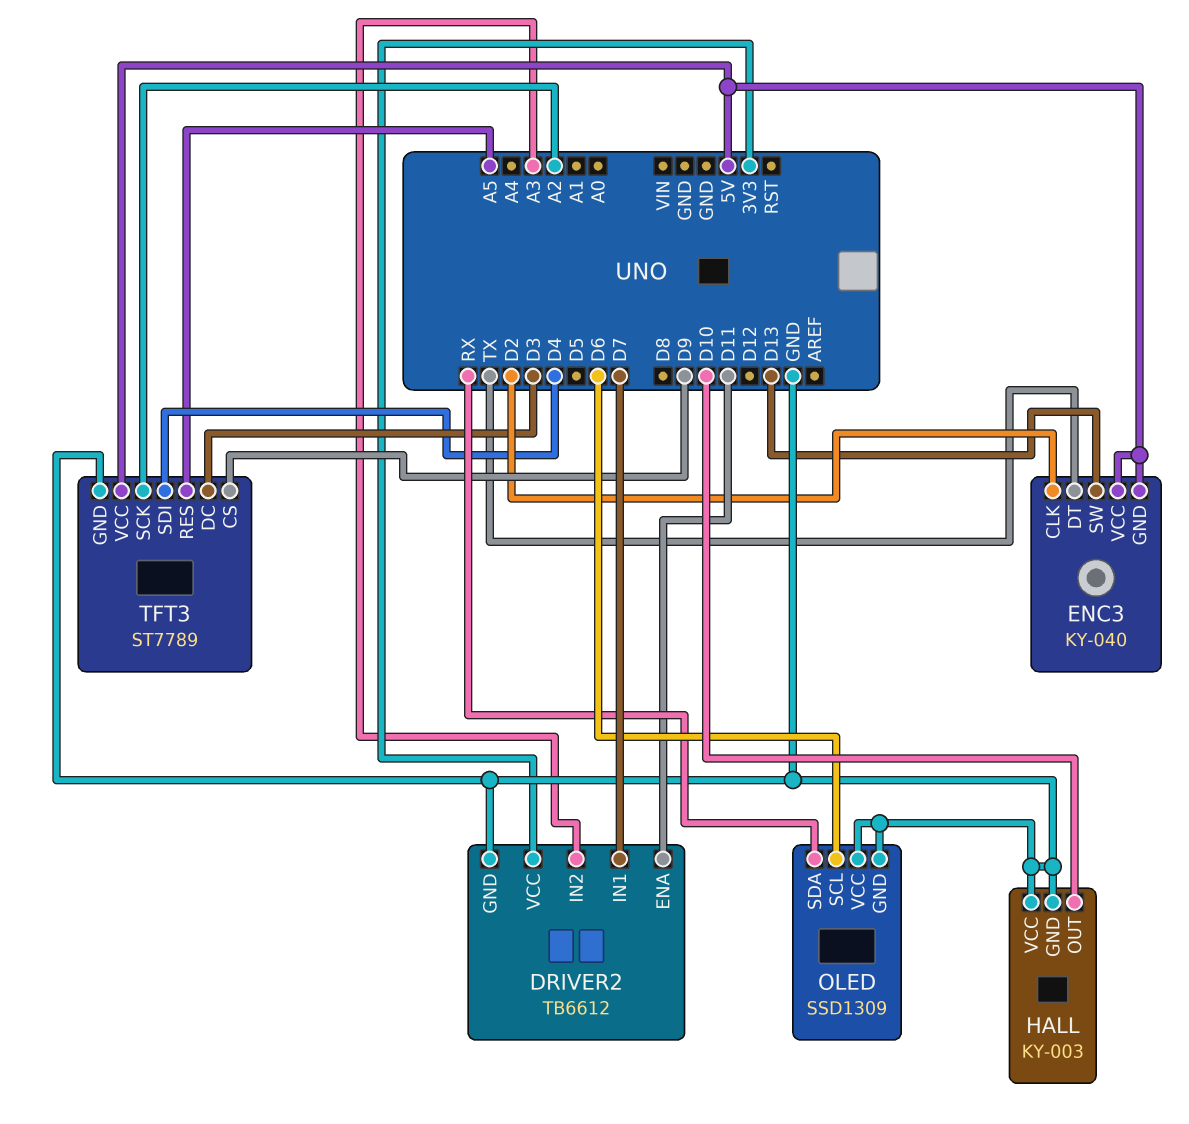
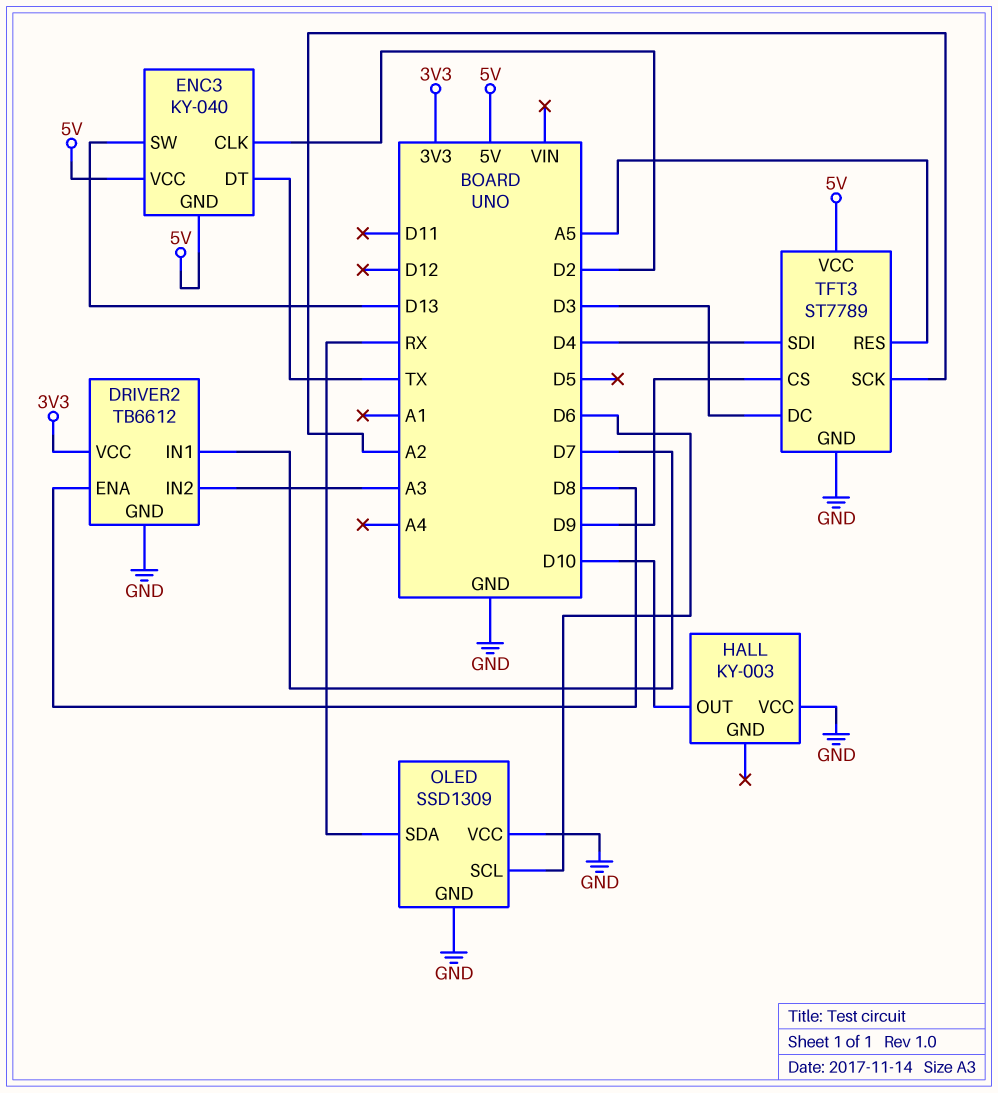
DRIVER2 pin ENA: D11 -> D8
HALL pin GND: GND -> none

